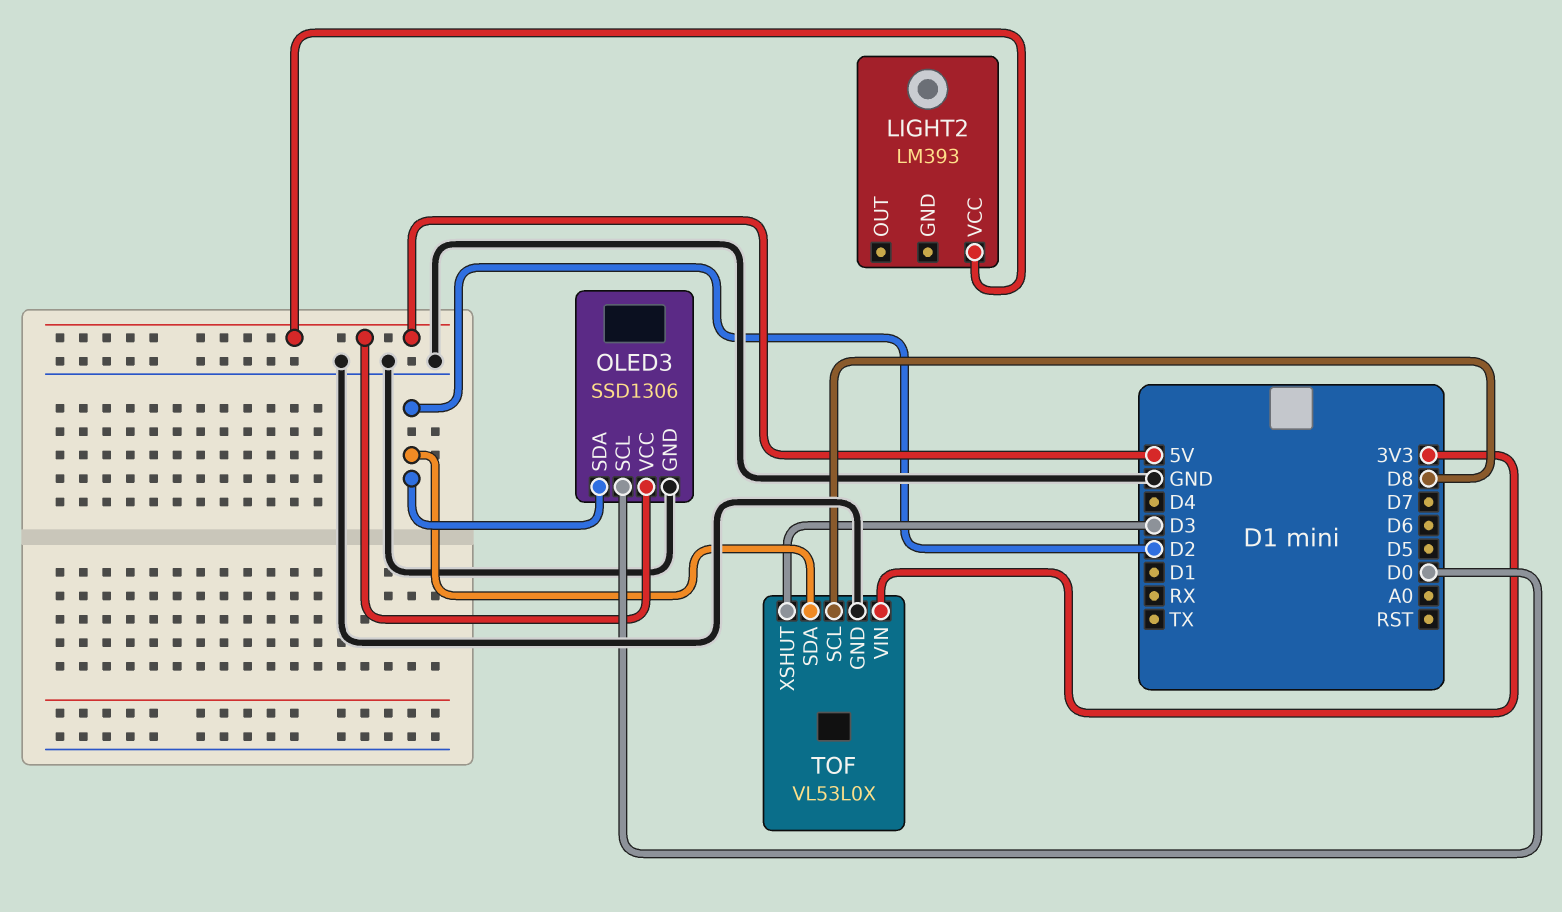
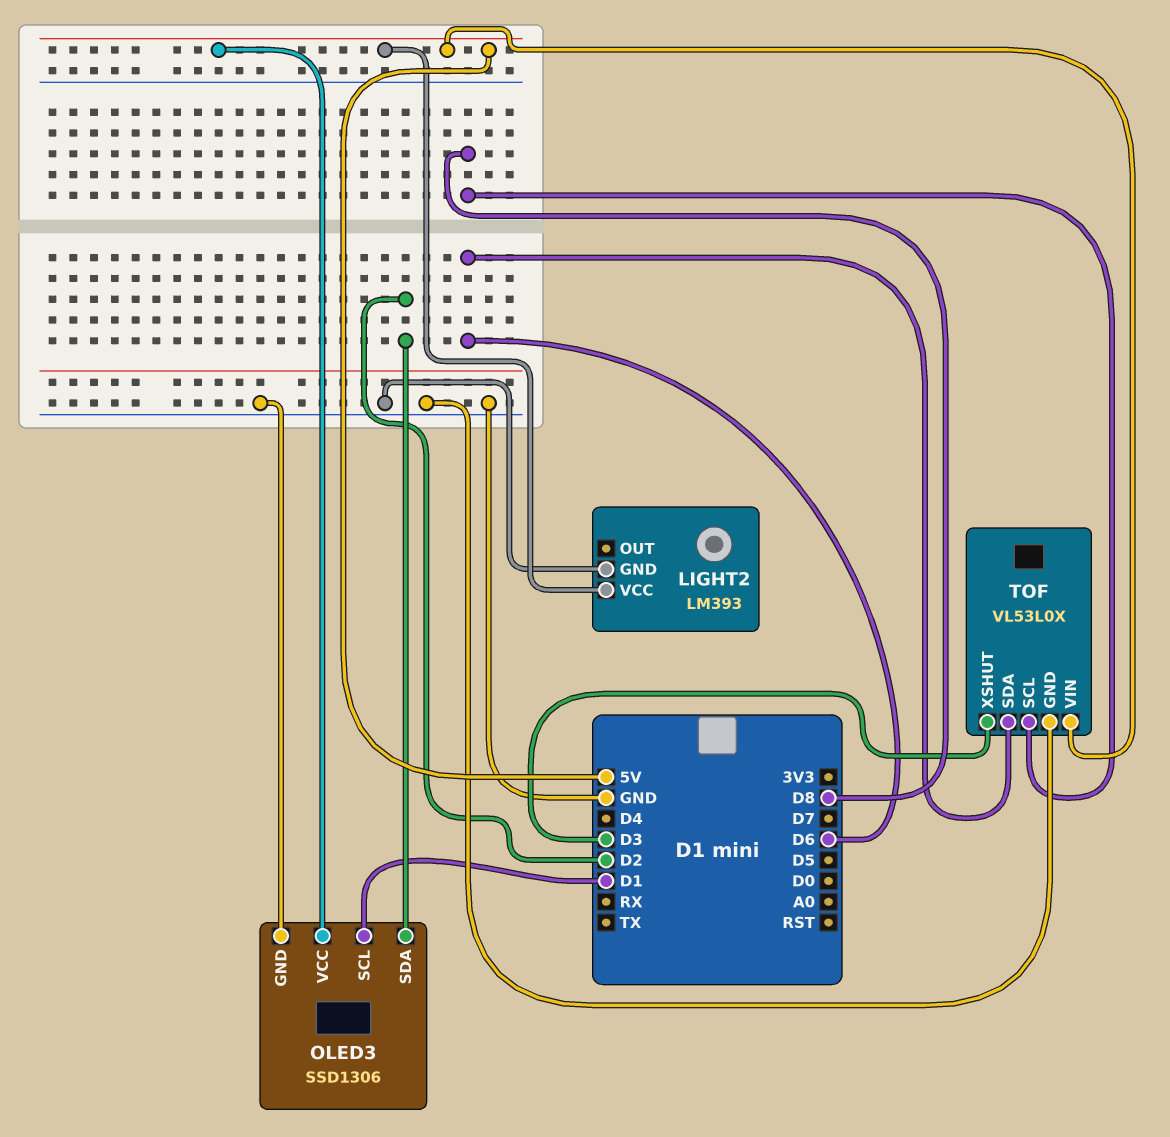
LIGHT2 pin GND: none -> GND
OLED3 pin SCL: D0 -> D1
TOF pin SDA: D2 -> D6
TOF pin VIN: 3V3 -> 5V

